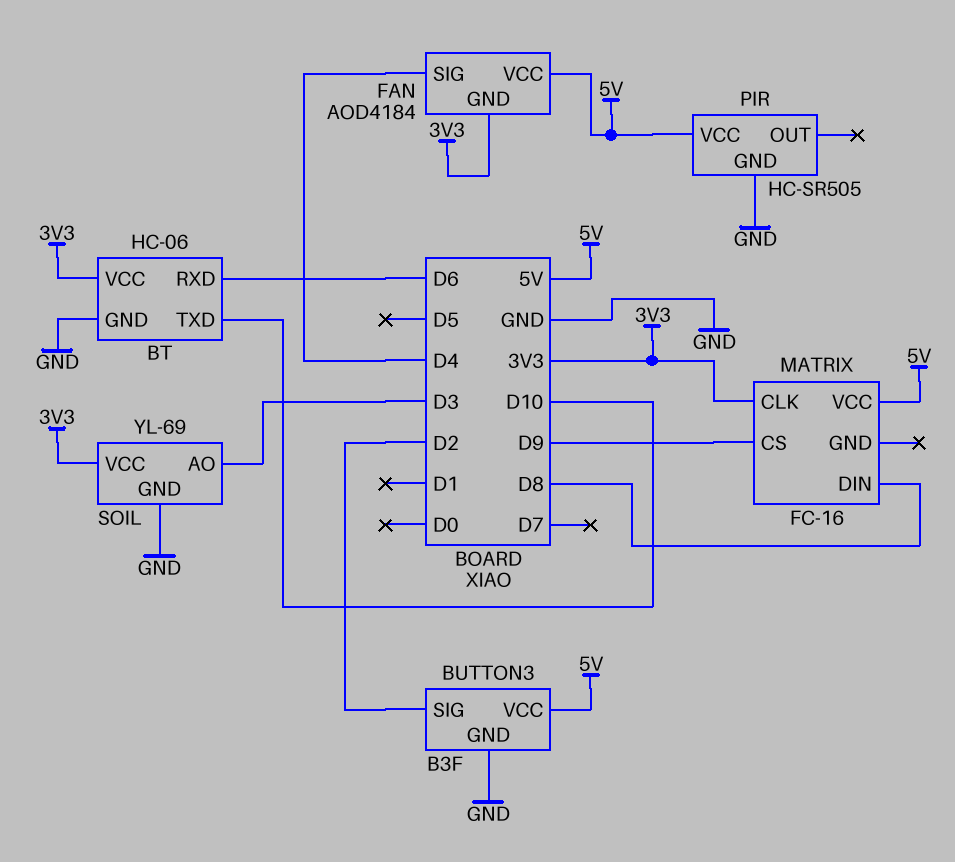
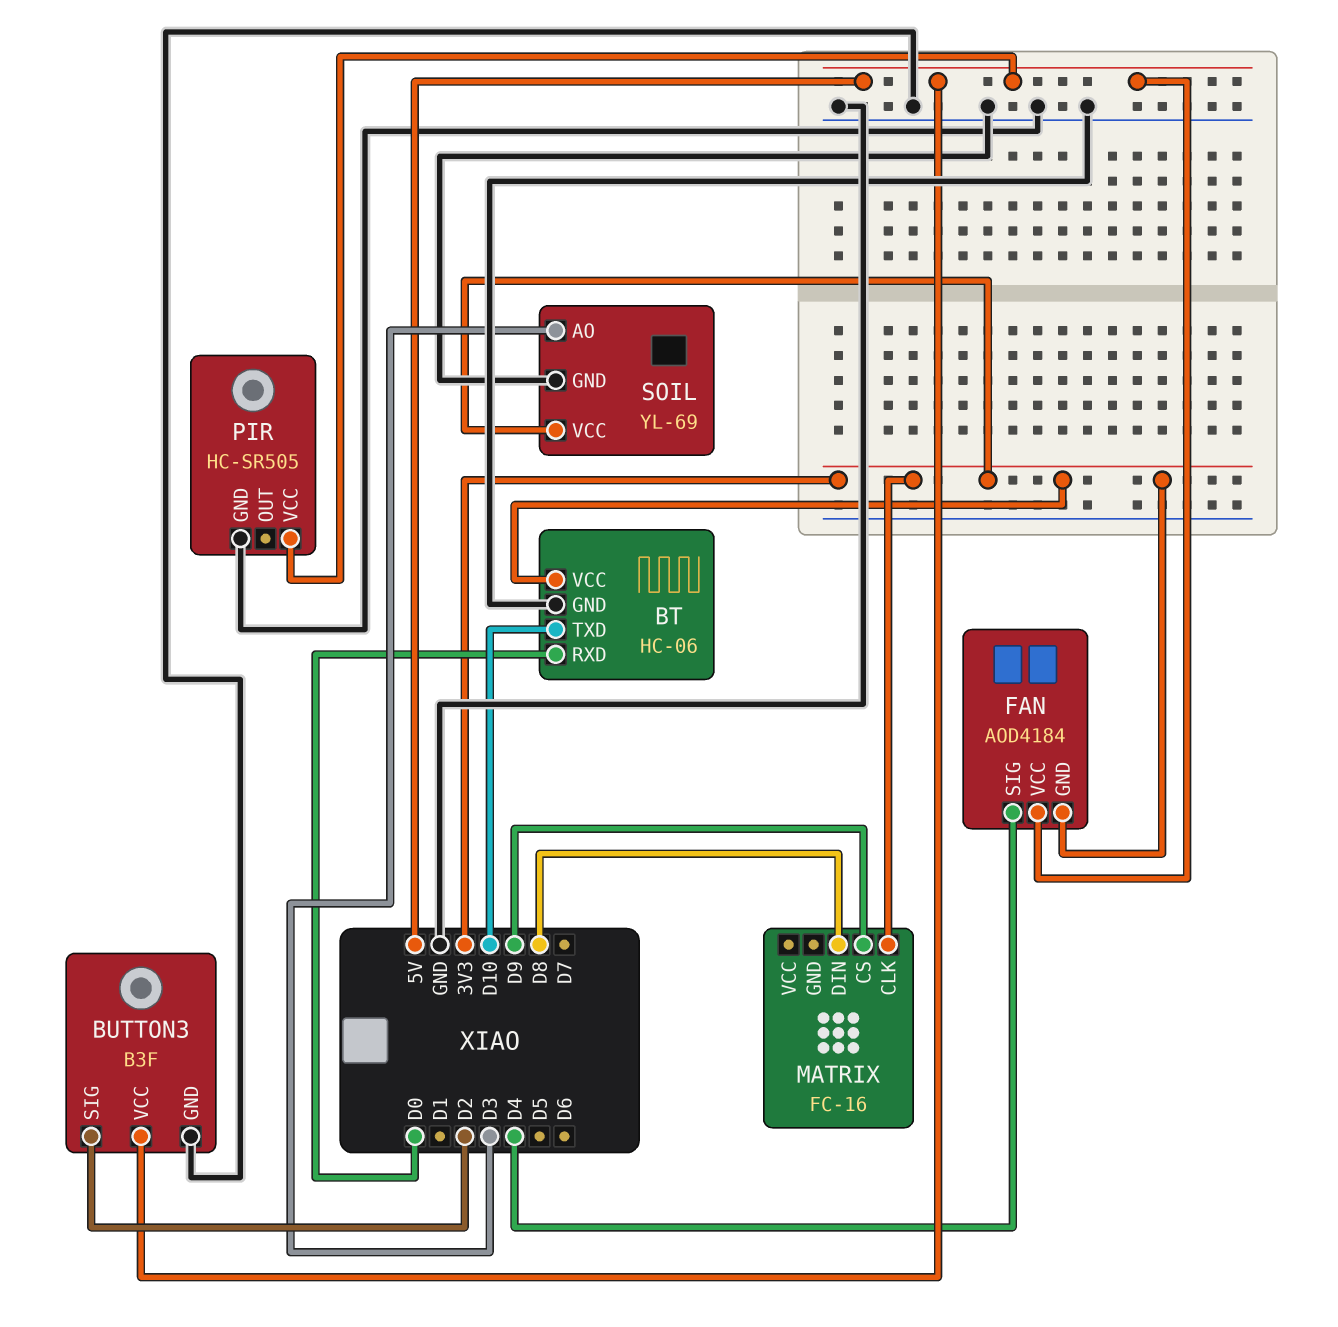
BT pin RXD: D6 -> D0
MATRIX pin VCC: 5V -> none

